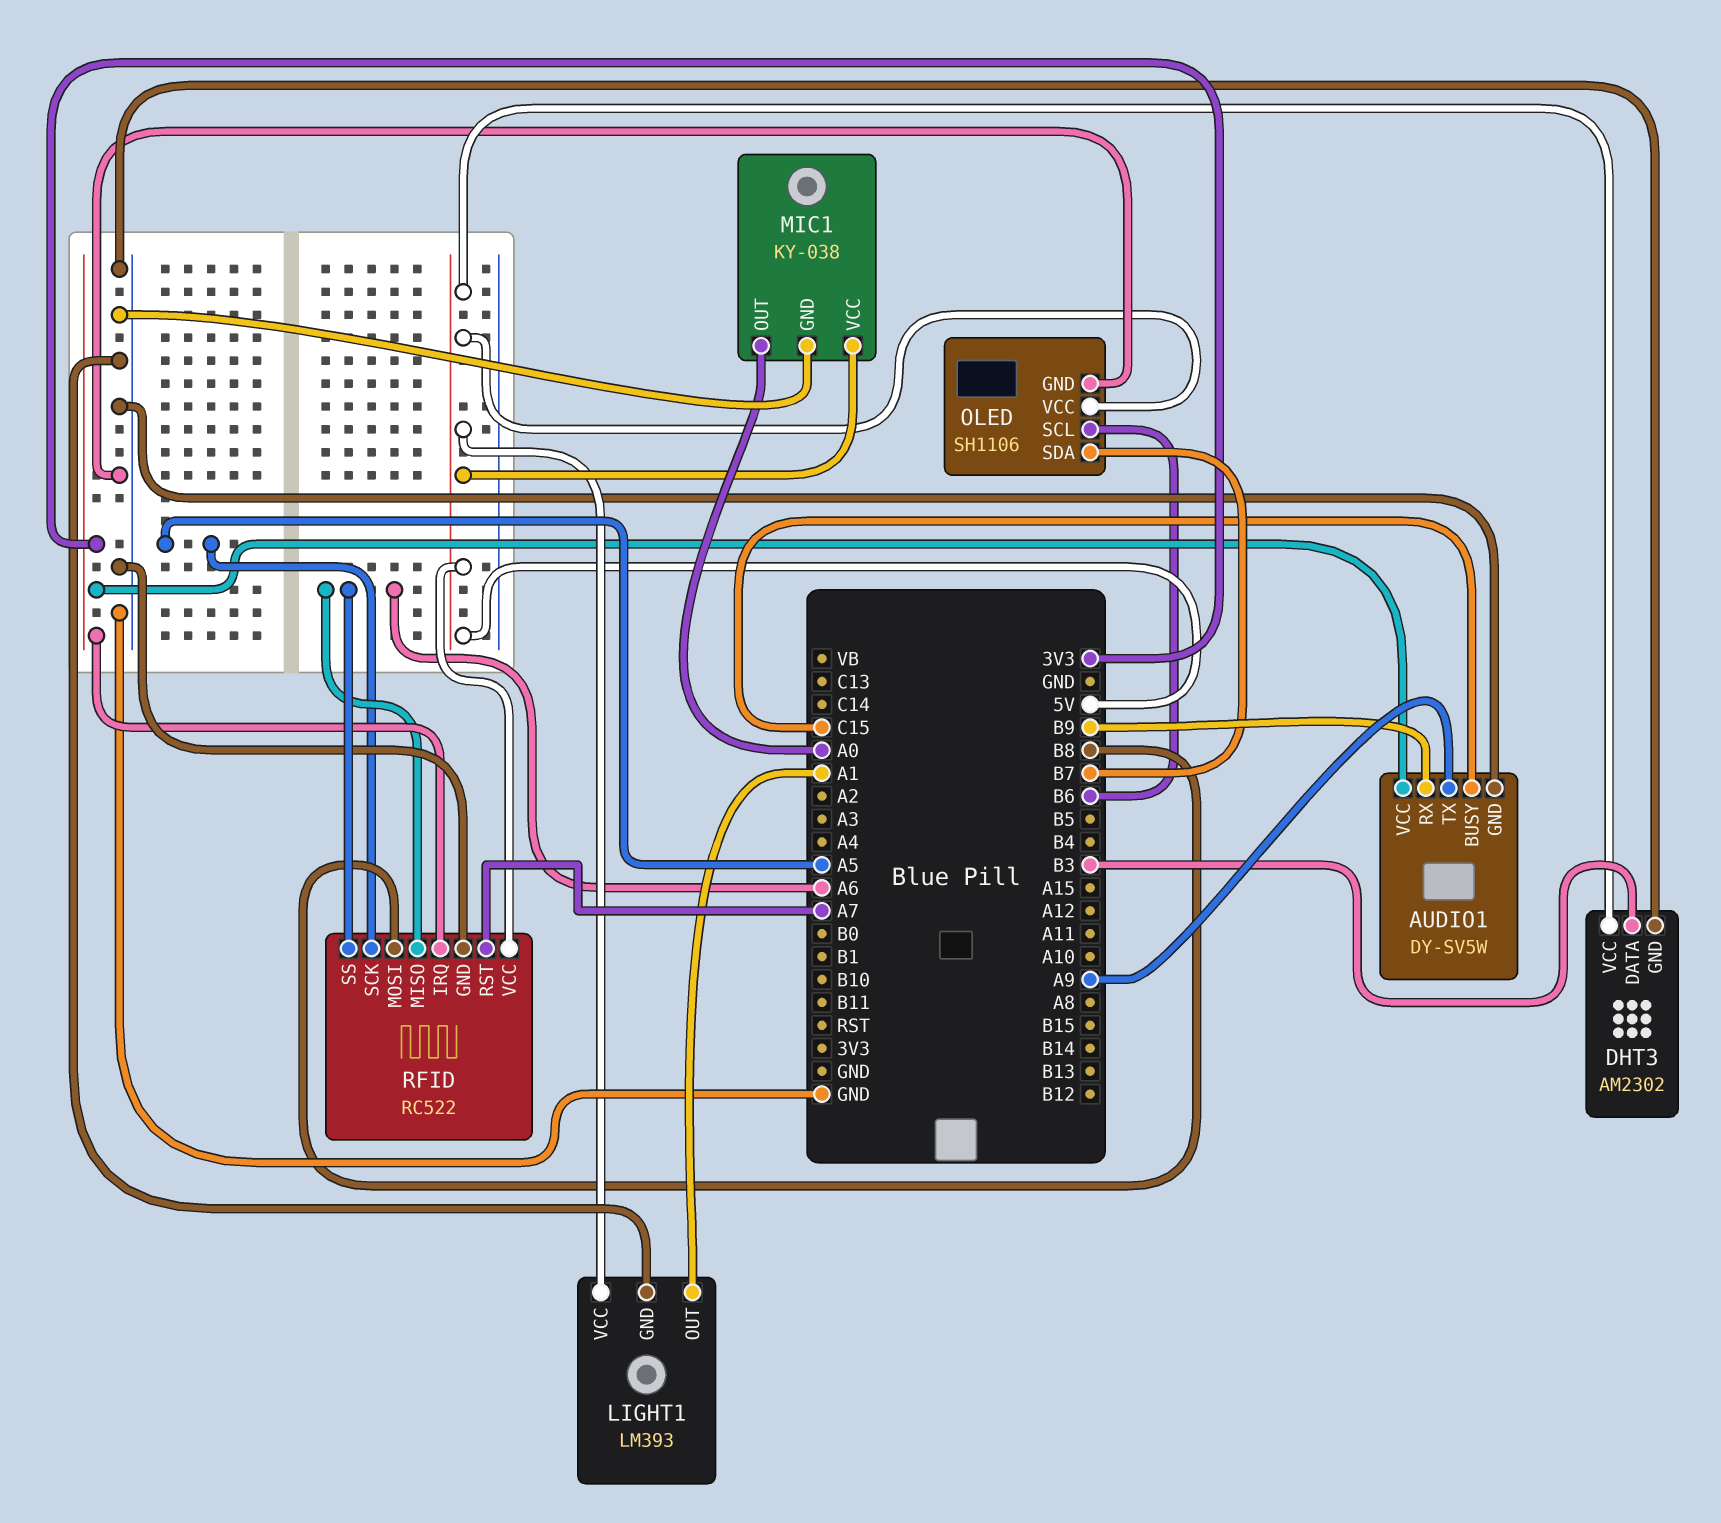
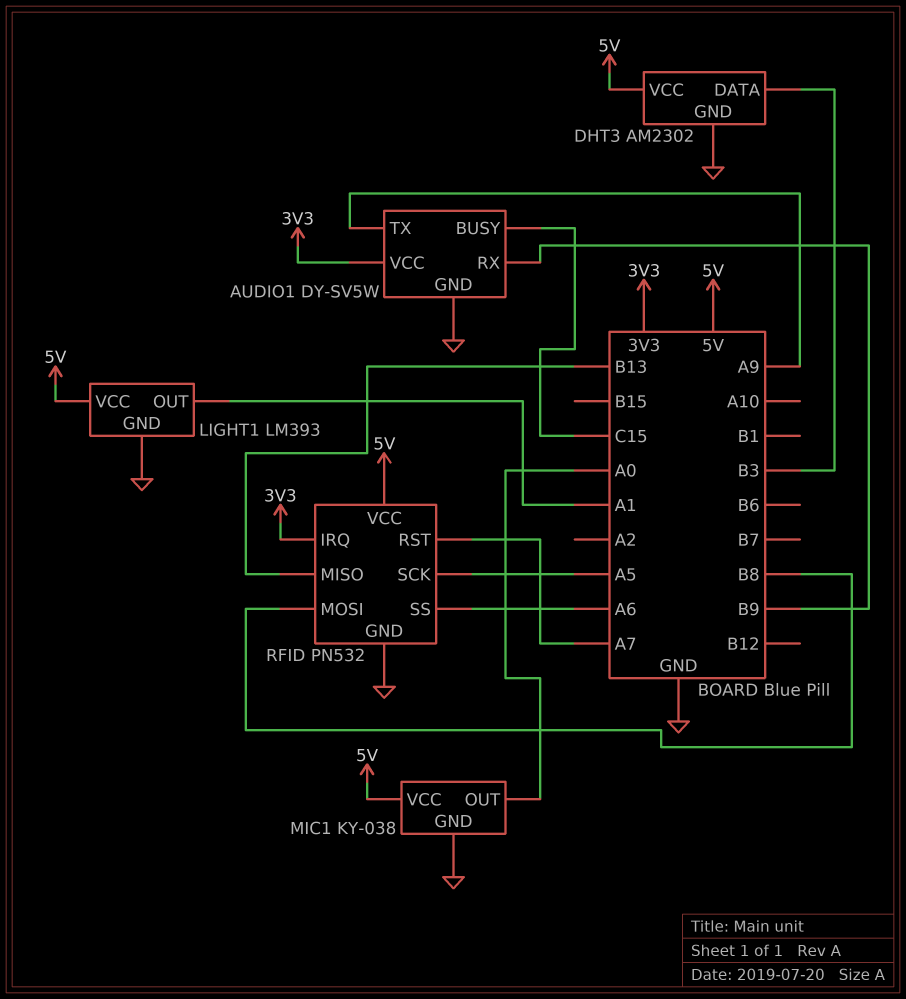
OLED: SH1106 -> none
OLED pin GND: GND -> none
OLED pin SCL: B6 -> none
OLED pin SDA: B7 -> none
OLED pin VCC: 5V -> none
RFID: RC522 -> PN532
RFID pin MISO: A6 -> B13

